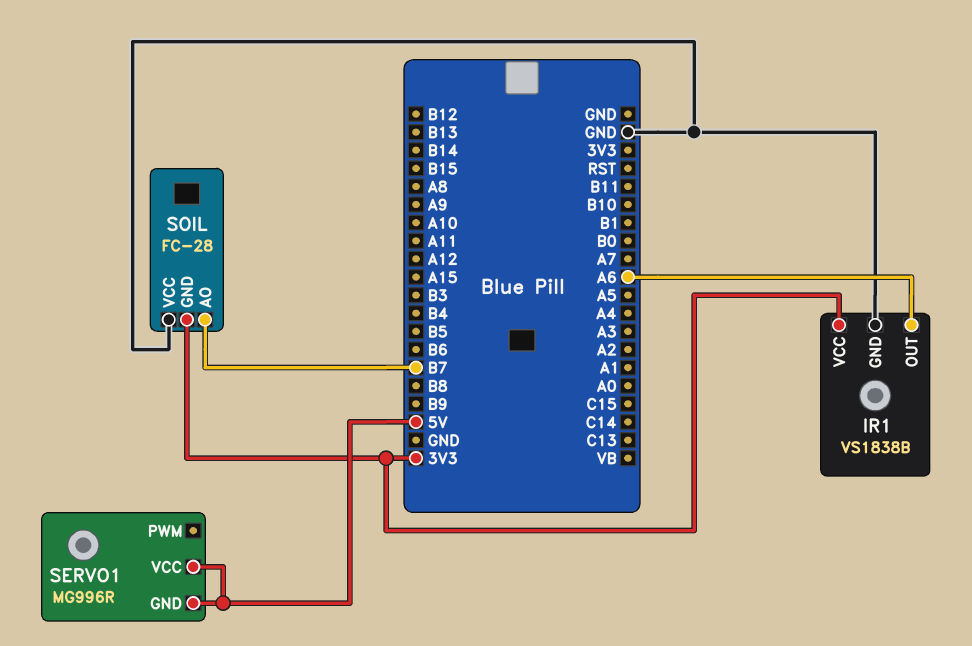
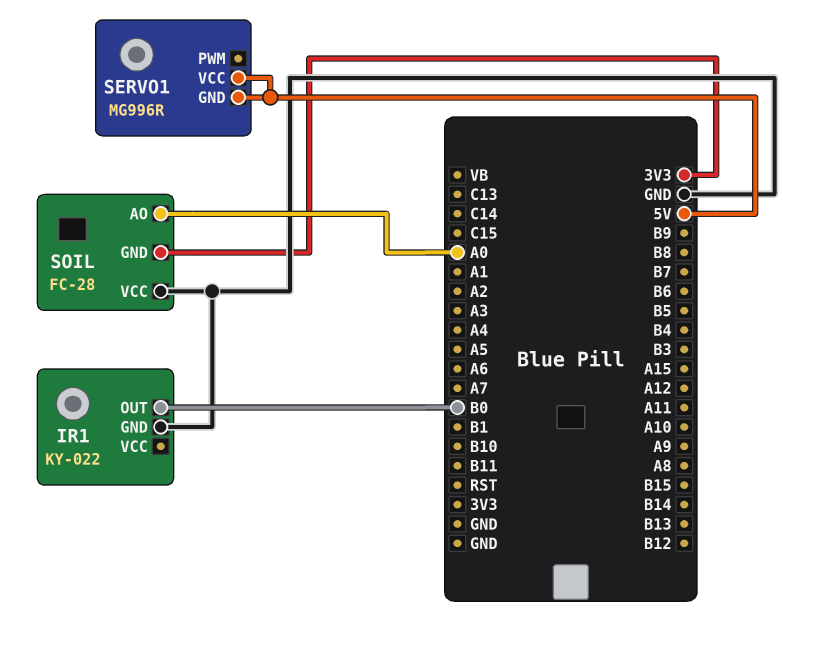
IR1: VS1838B -> KY-022
IR1 pin OUT: A6 -> B0
IR1 pin VCC: 3V3 -> none
SOIL pin AO: B7 -> A0

